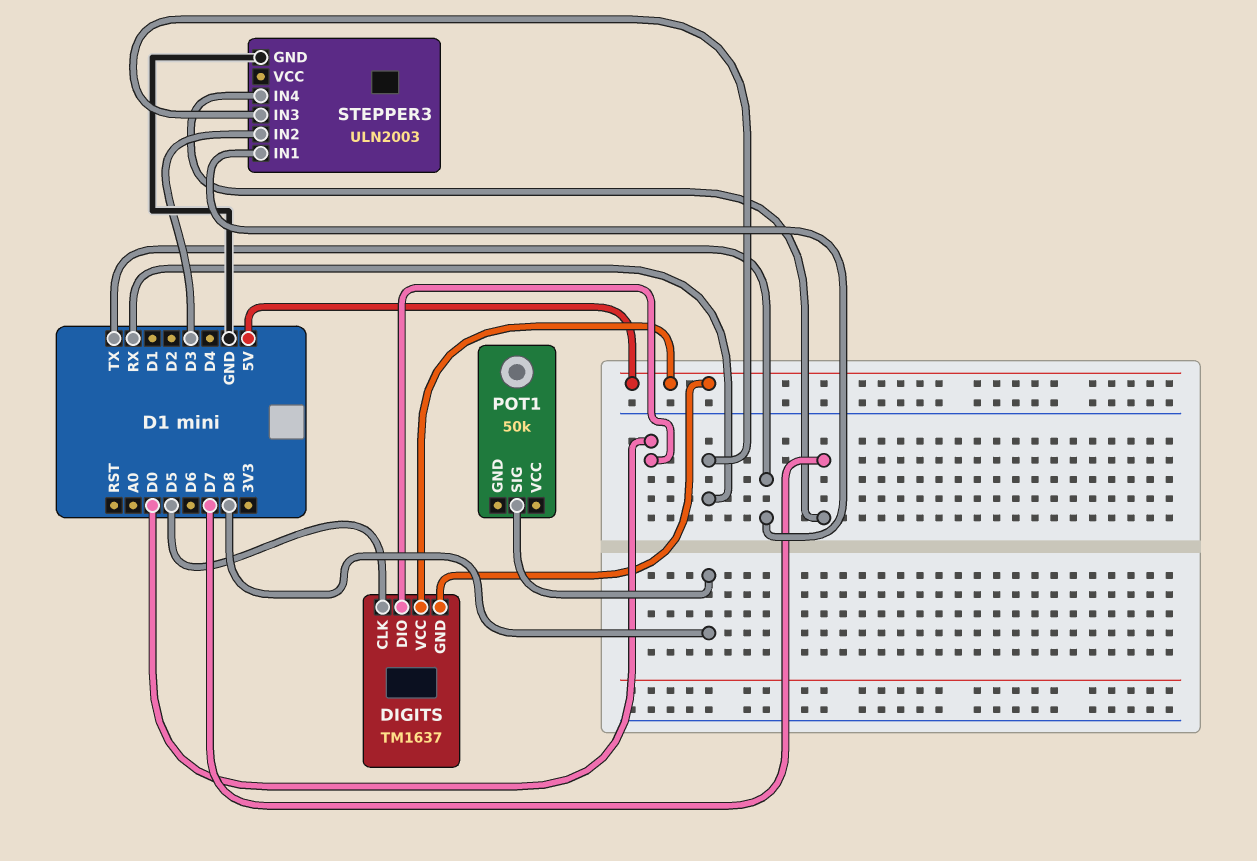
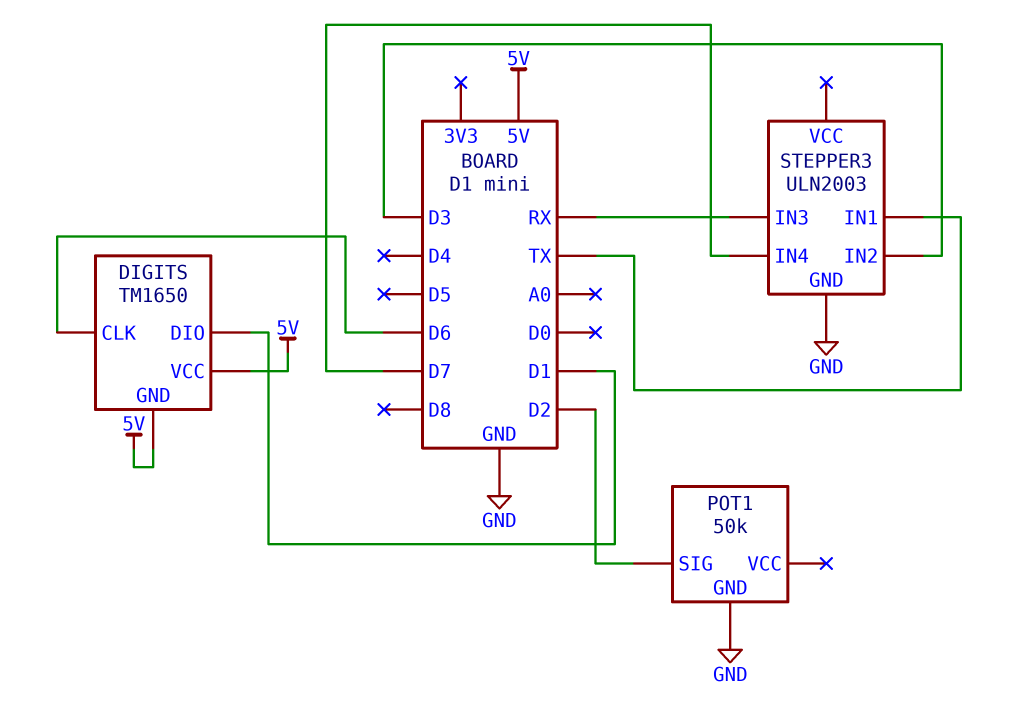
DIGITS: TM1637 -> TM1650
DIGITS pin CLK: D5 -> D6
DIGITS pin DIO: D0 -> D1
POT1 pin GND: none -> GND
POT1 pin SIG: D8 -> D2

